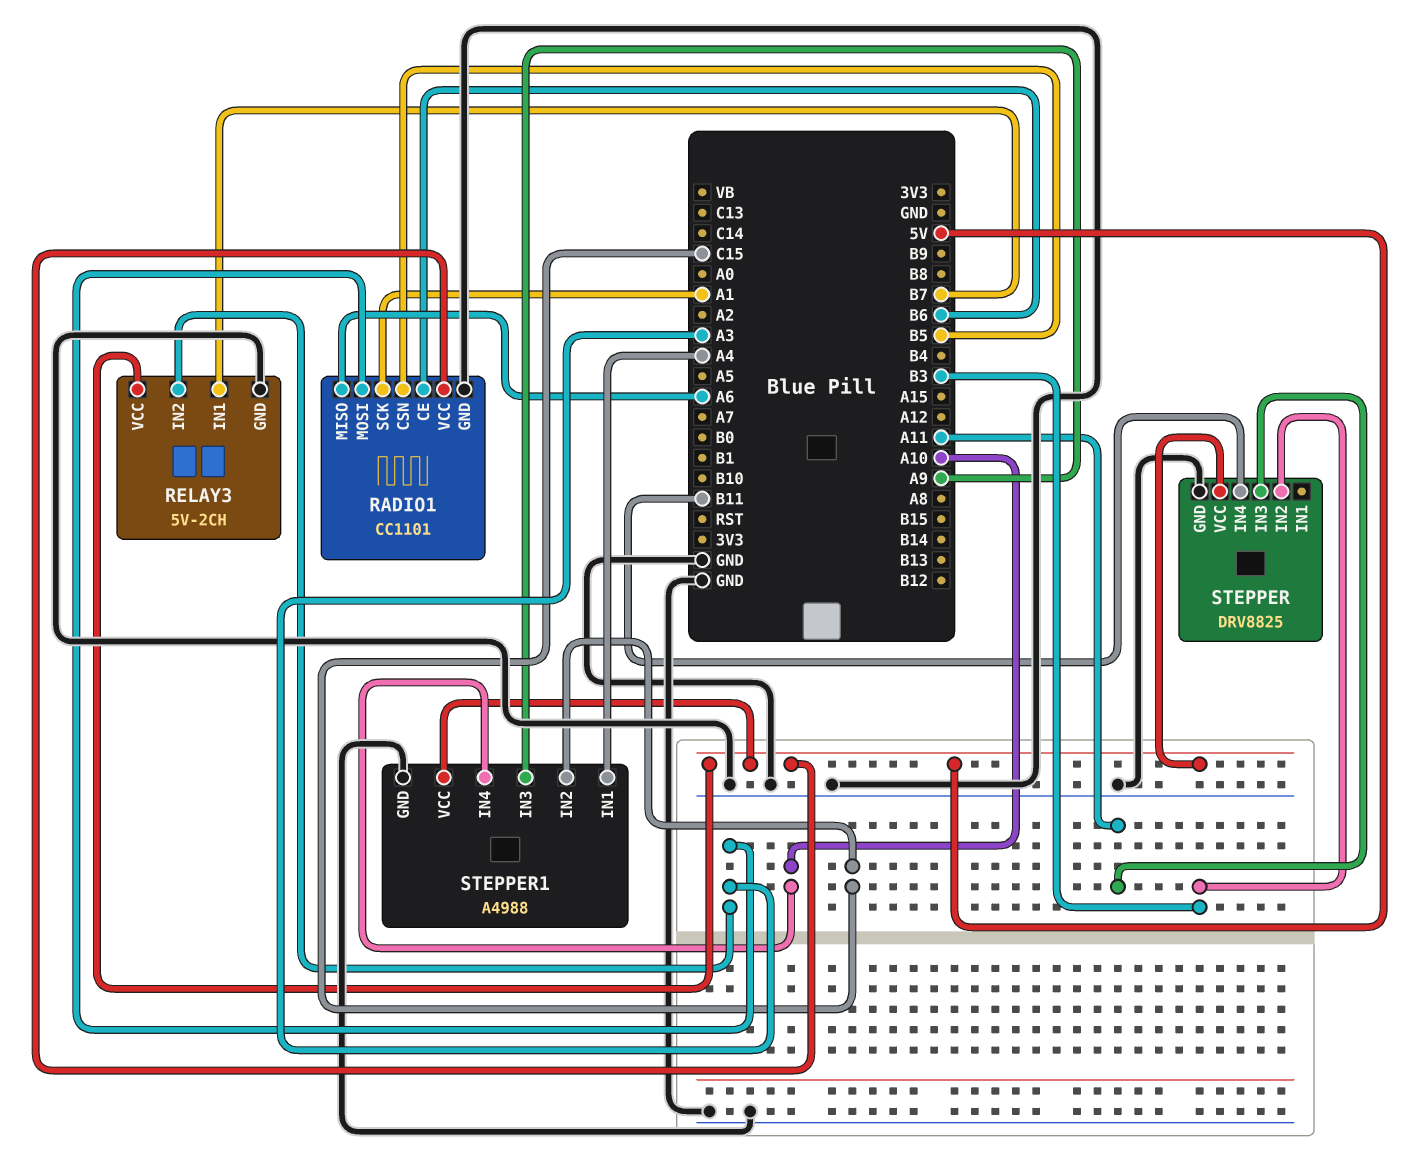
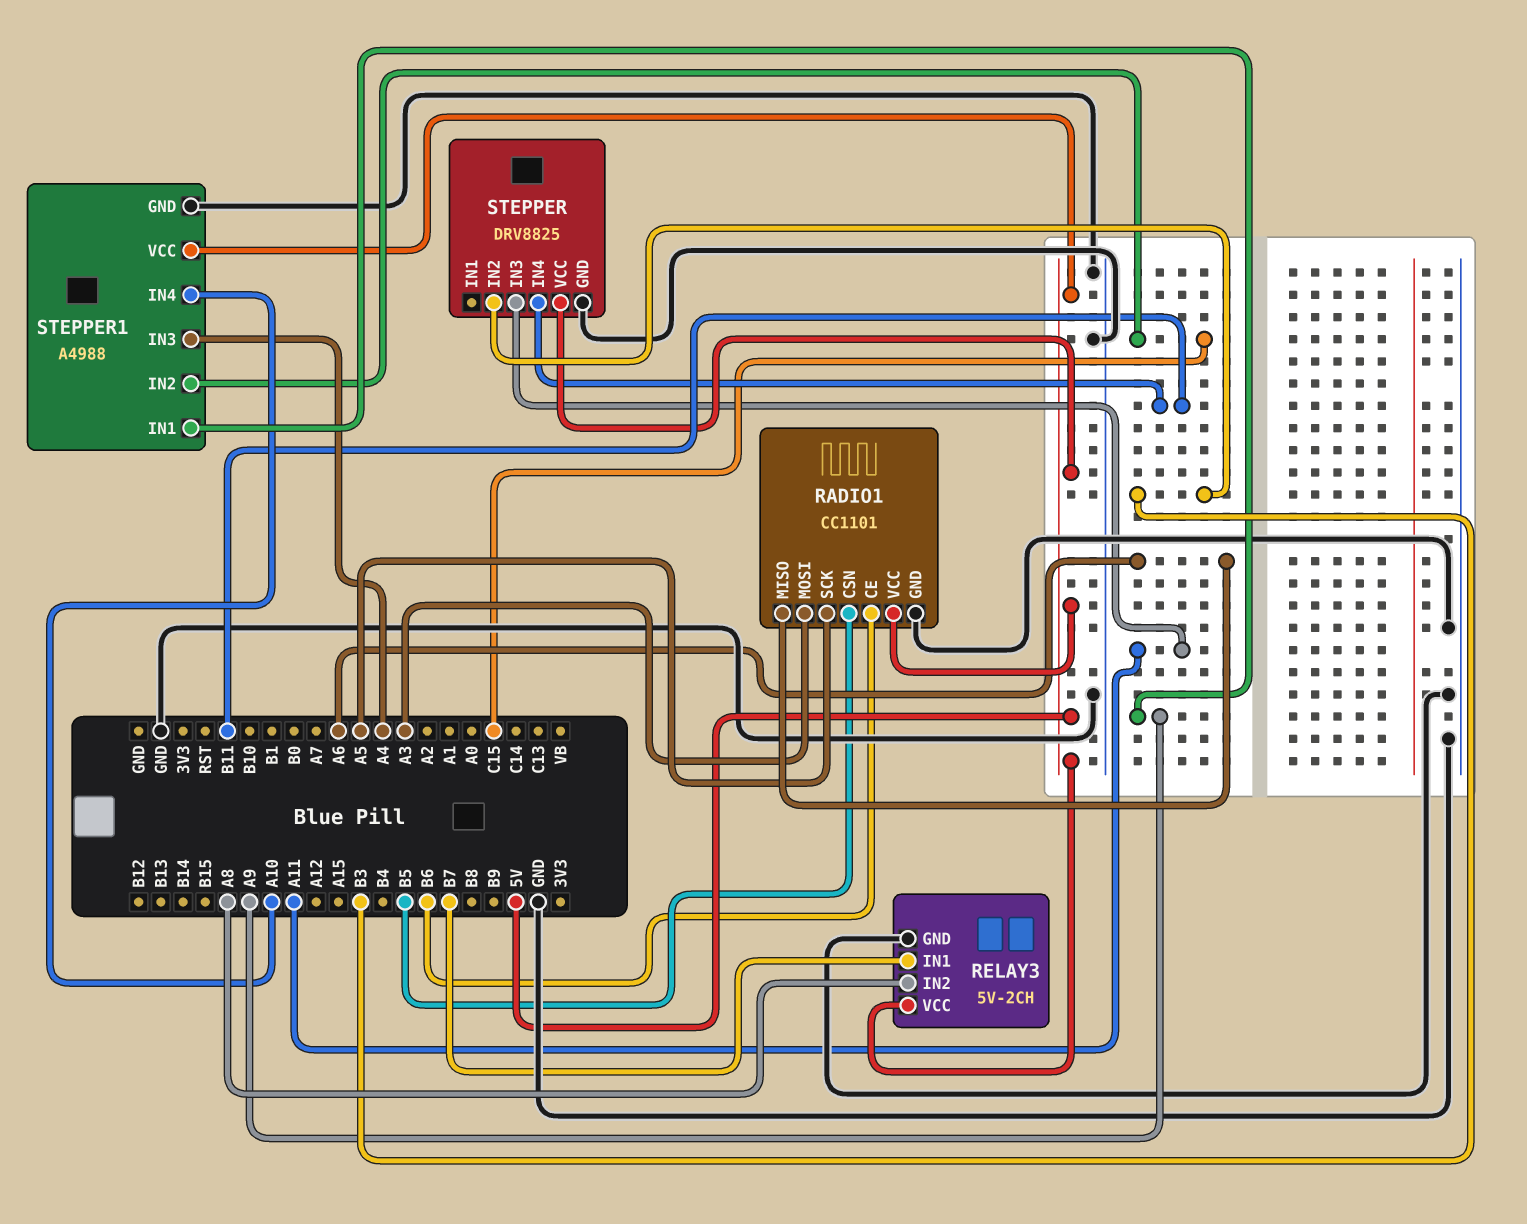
RADIO1 pin SCK: A1 -> A5
RELAY3 pin IN2: A3 -> A8
STEPPER1 pin IN1: A4 -> A9
STEPPER1 pin IN3: A9 -> A4

